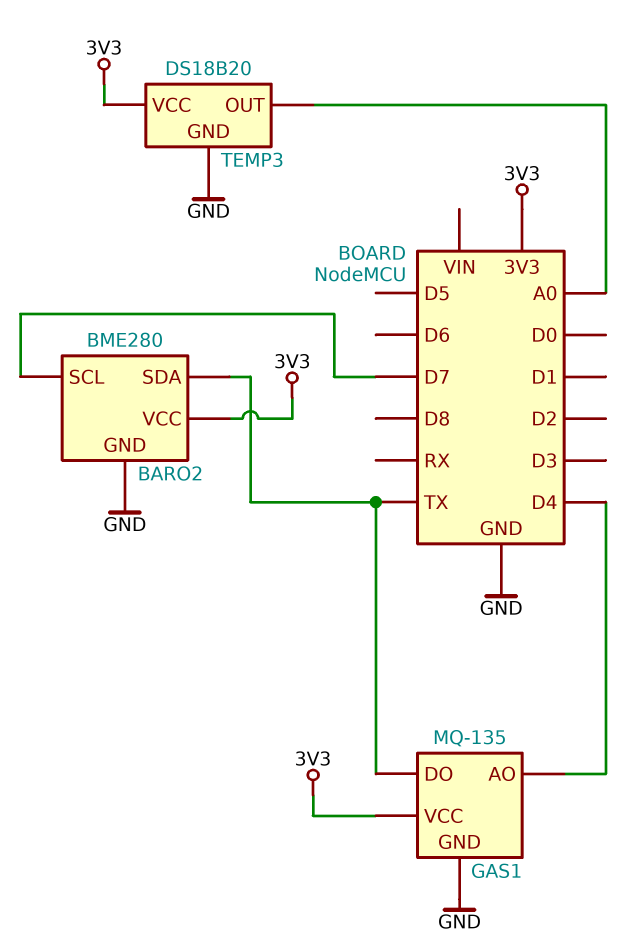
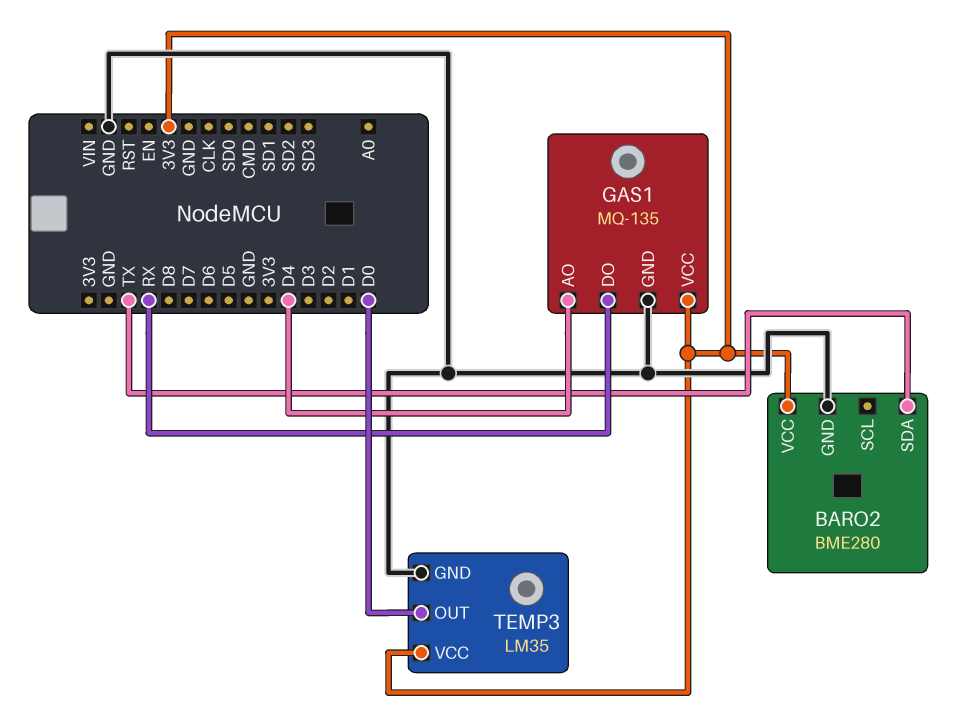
BARO2 pin SCL: D7 -> none
GAS1 pin DO: TX -> RX
TEMP3: DS18B20 -> LM35
TEMP3 pin OUT: A0 -> D0

